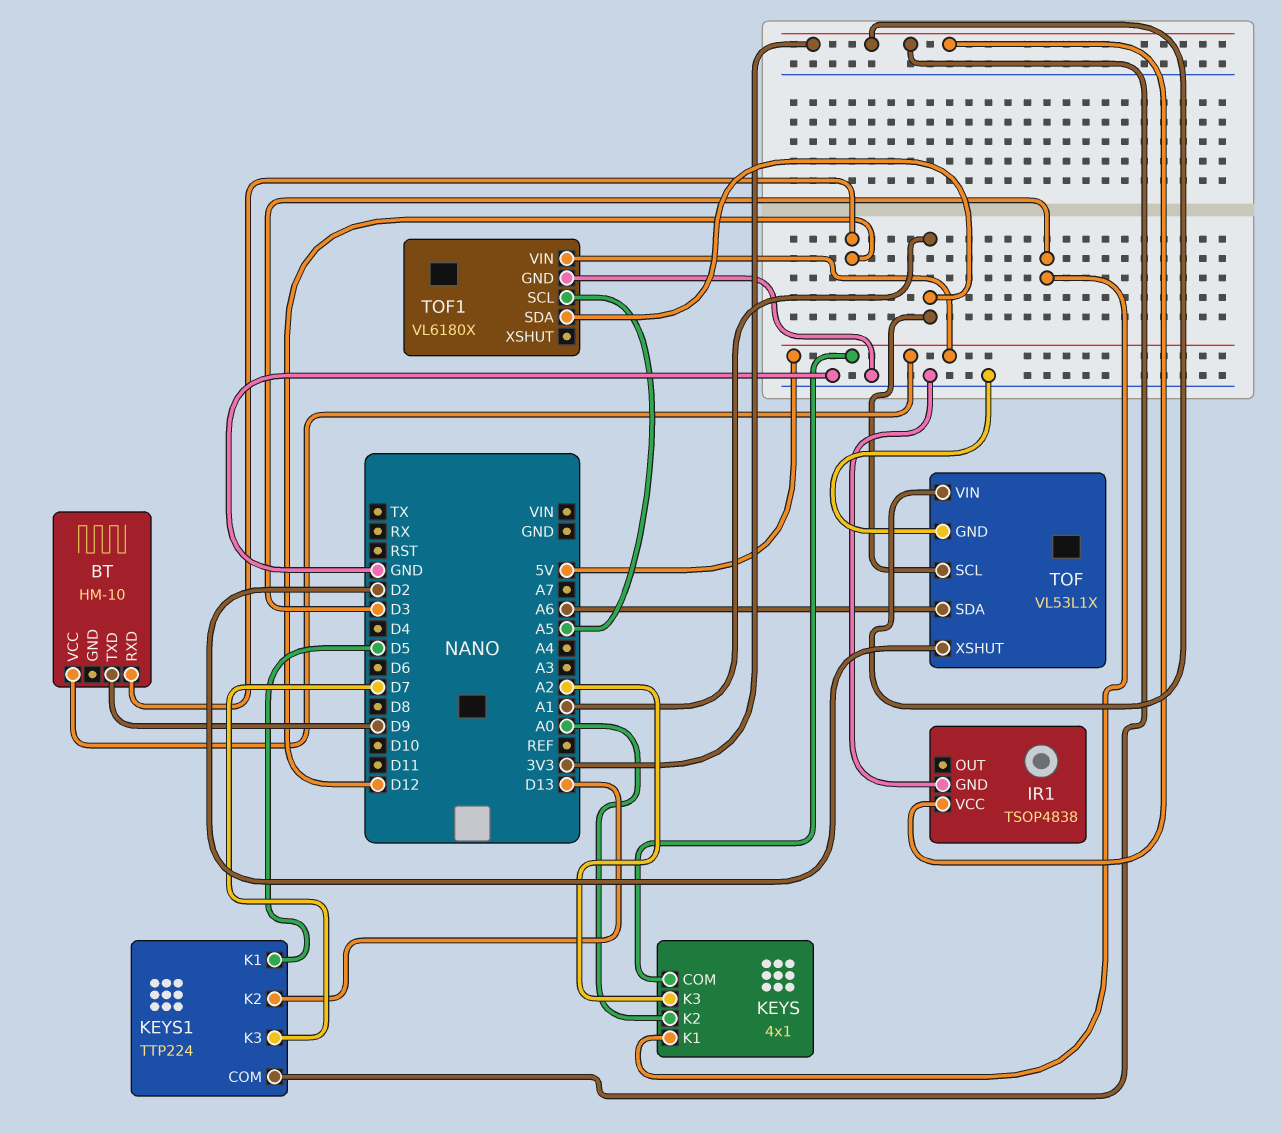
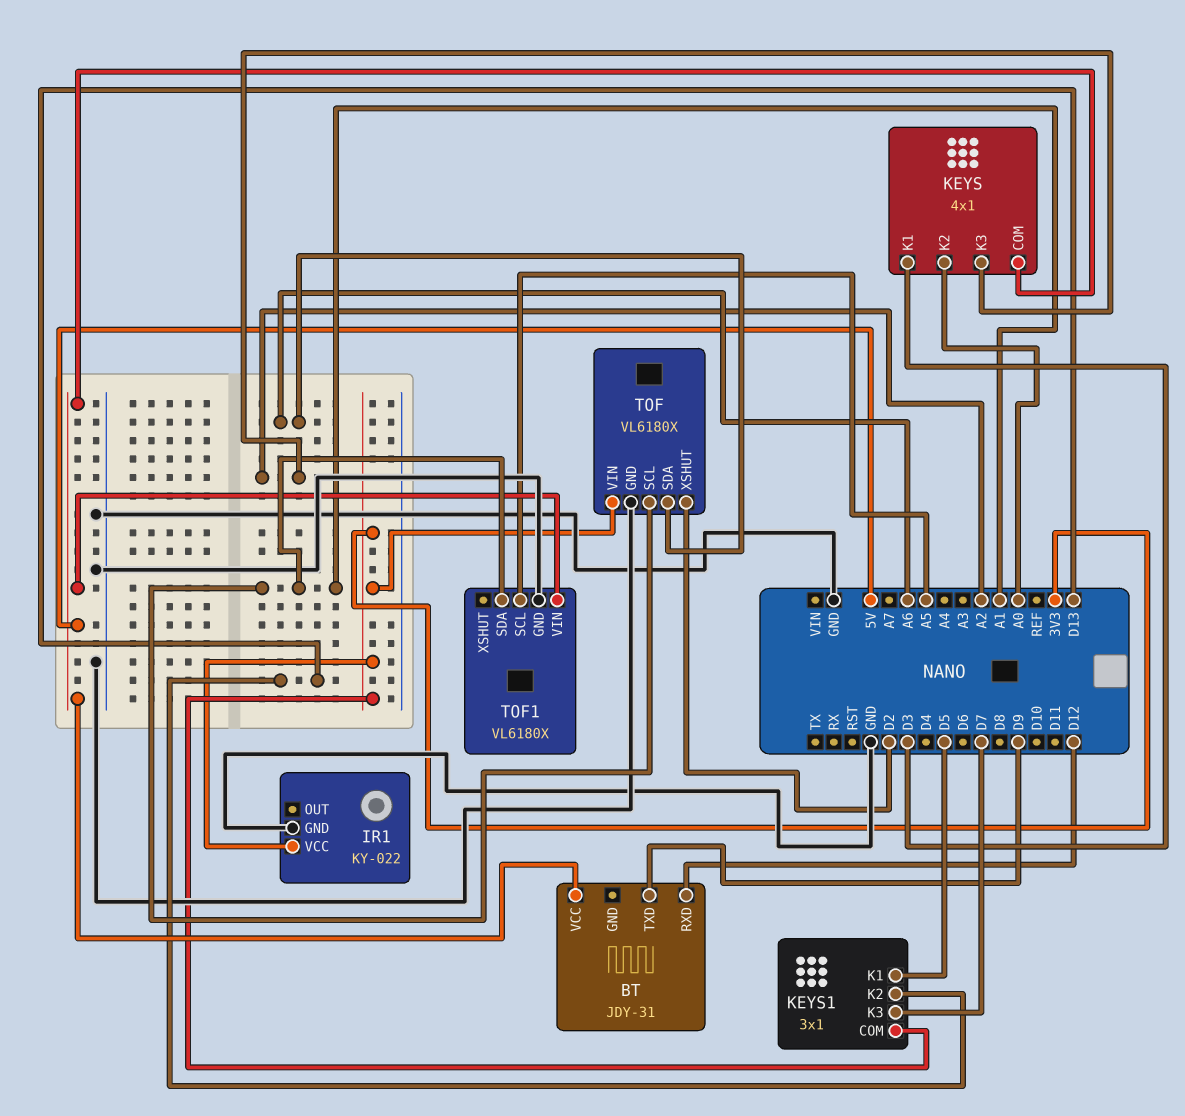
BT: HM-10 -> JDY-31
IR1: TSOP4838 -> KY-022
KEYS1: TTP224 -> 3x1
TOF: VL53L1X -> VL6180X

